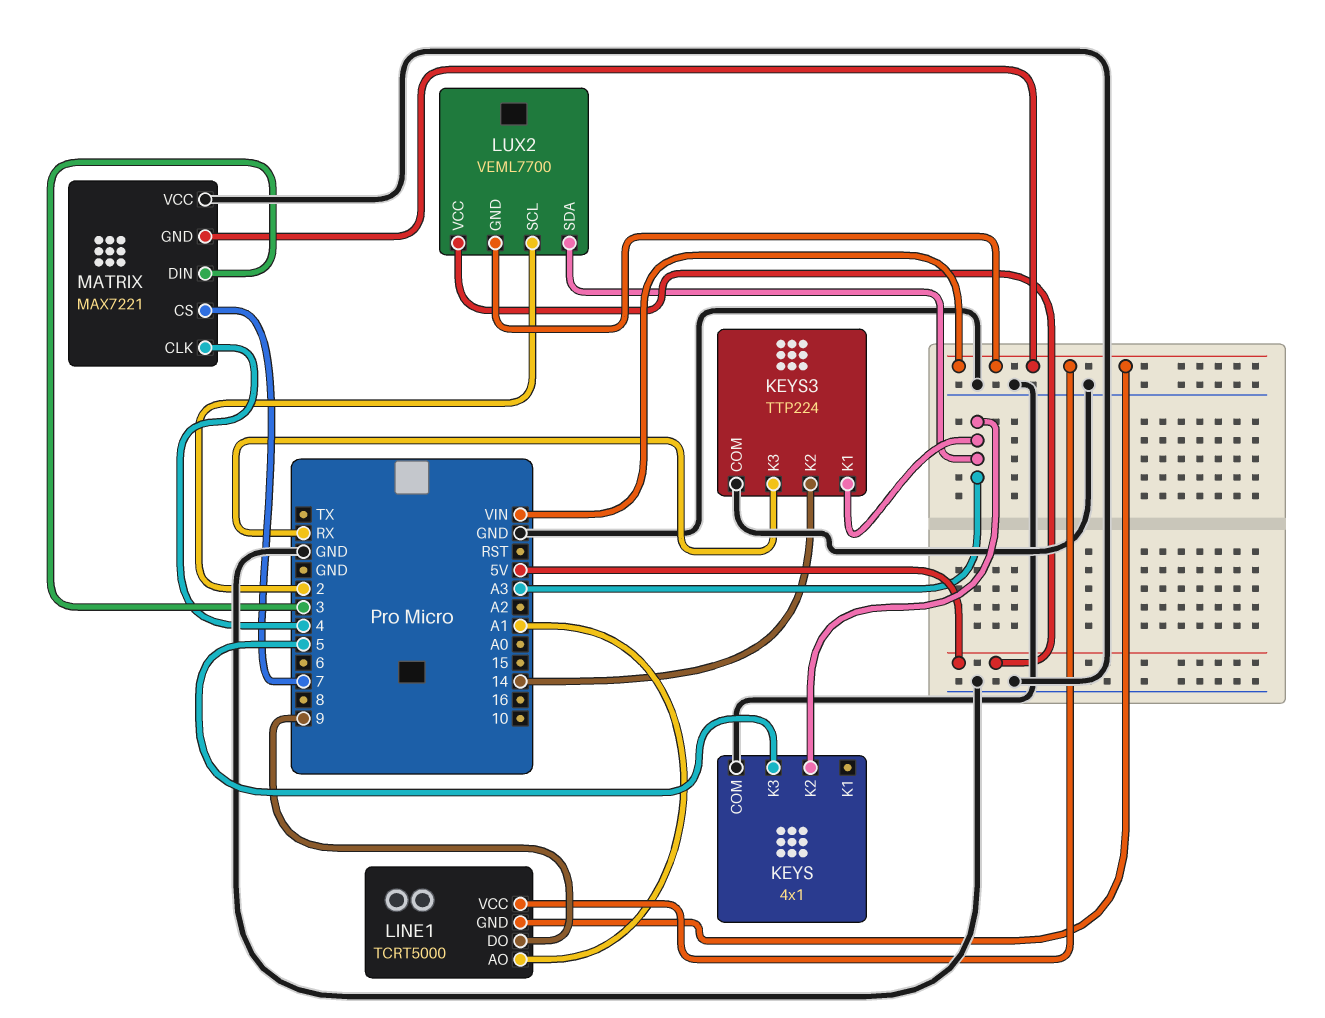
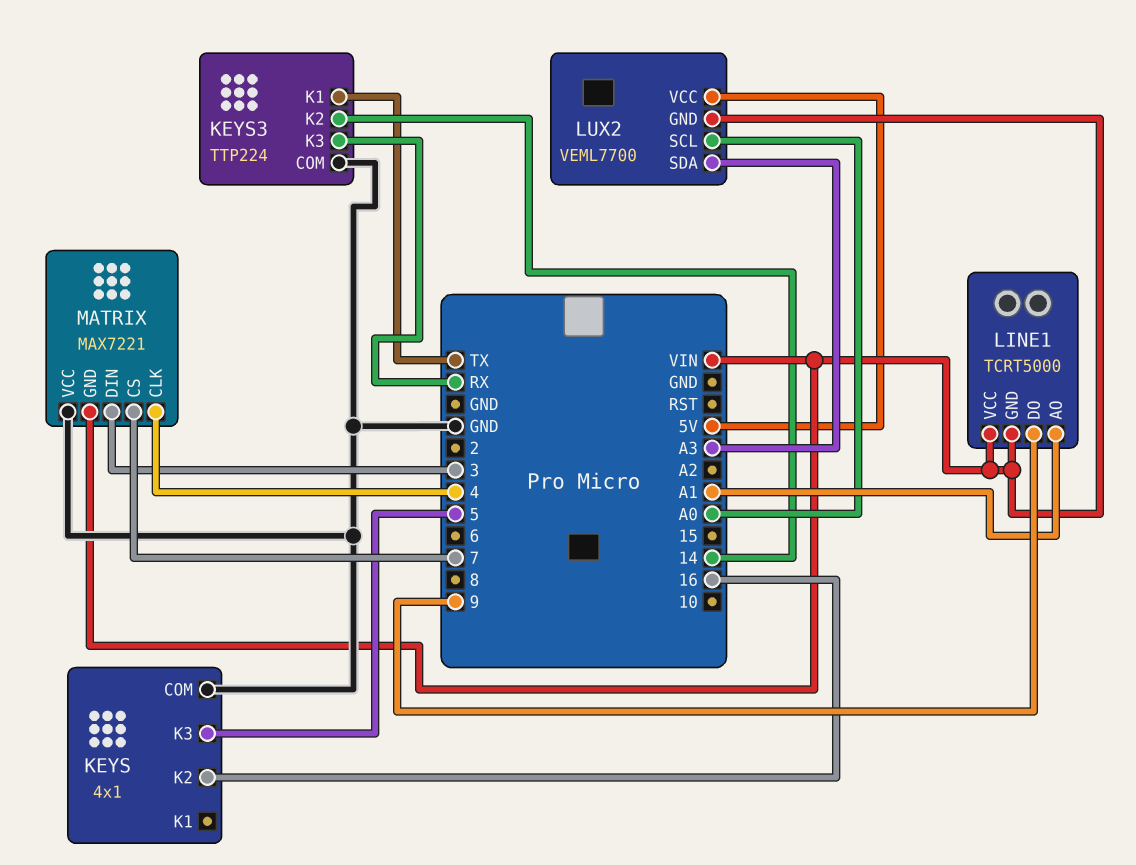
KEYS pin K2: A3 -> 16
KEYS3 pin K1: A3 -> TX
LUX2 pin SCL: 2 -> A0

